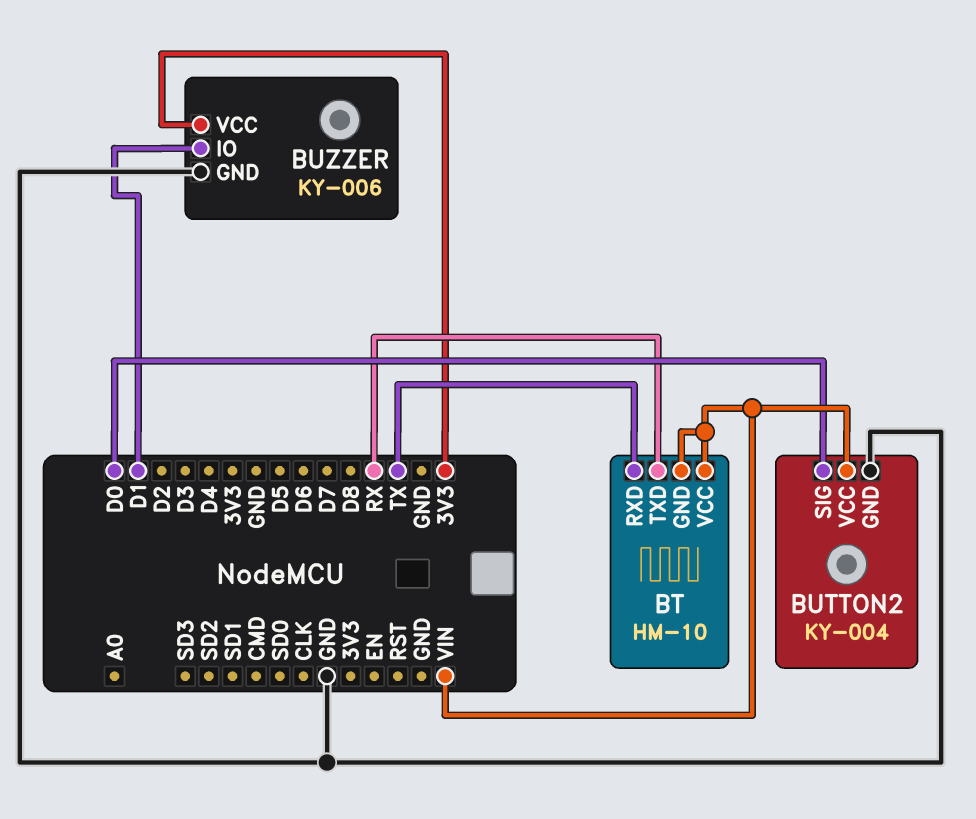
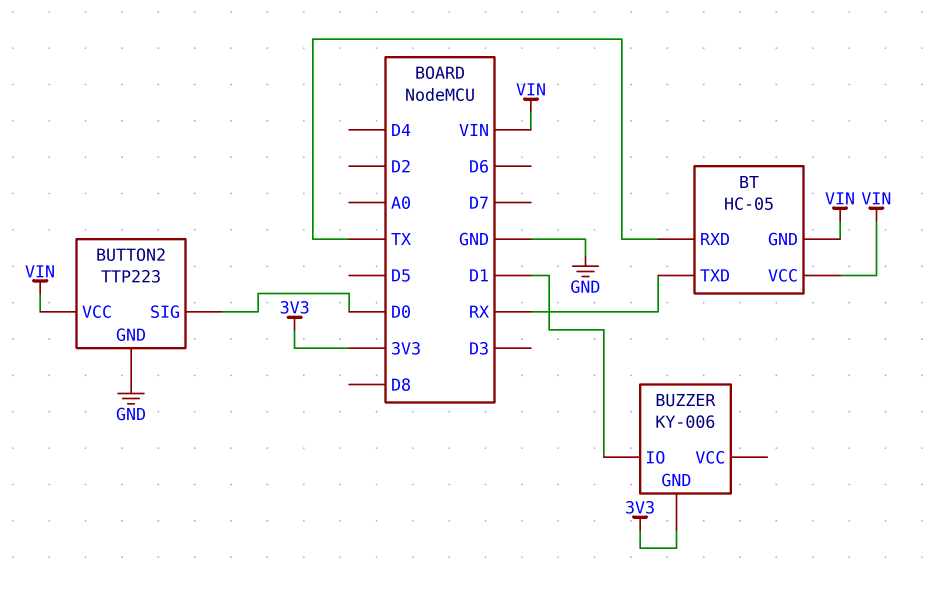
BT: HM-10 -> HC-05
BUTTON2: KY-004 -> TTP223
BUZZER pin GND: GND -> 3V3
BUZZER pin VCC: 3V3 -> none

